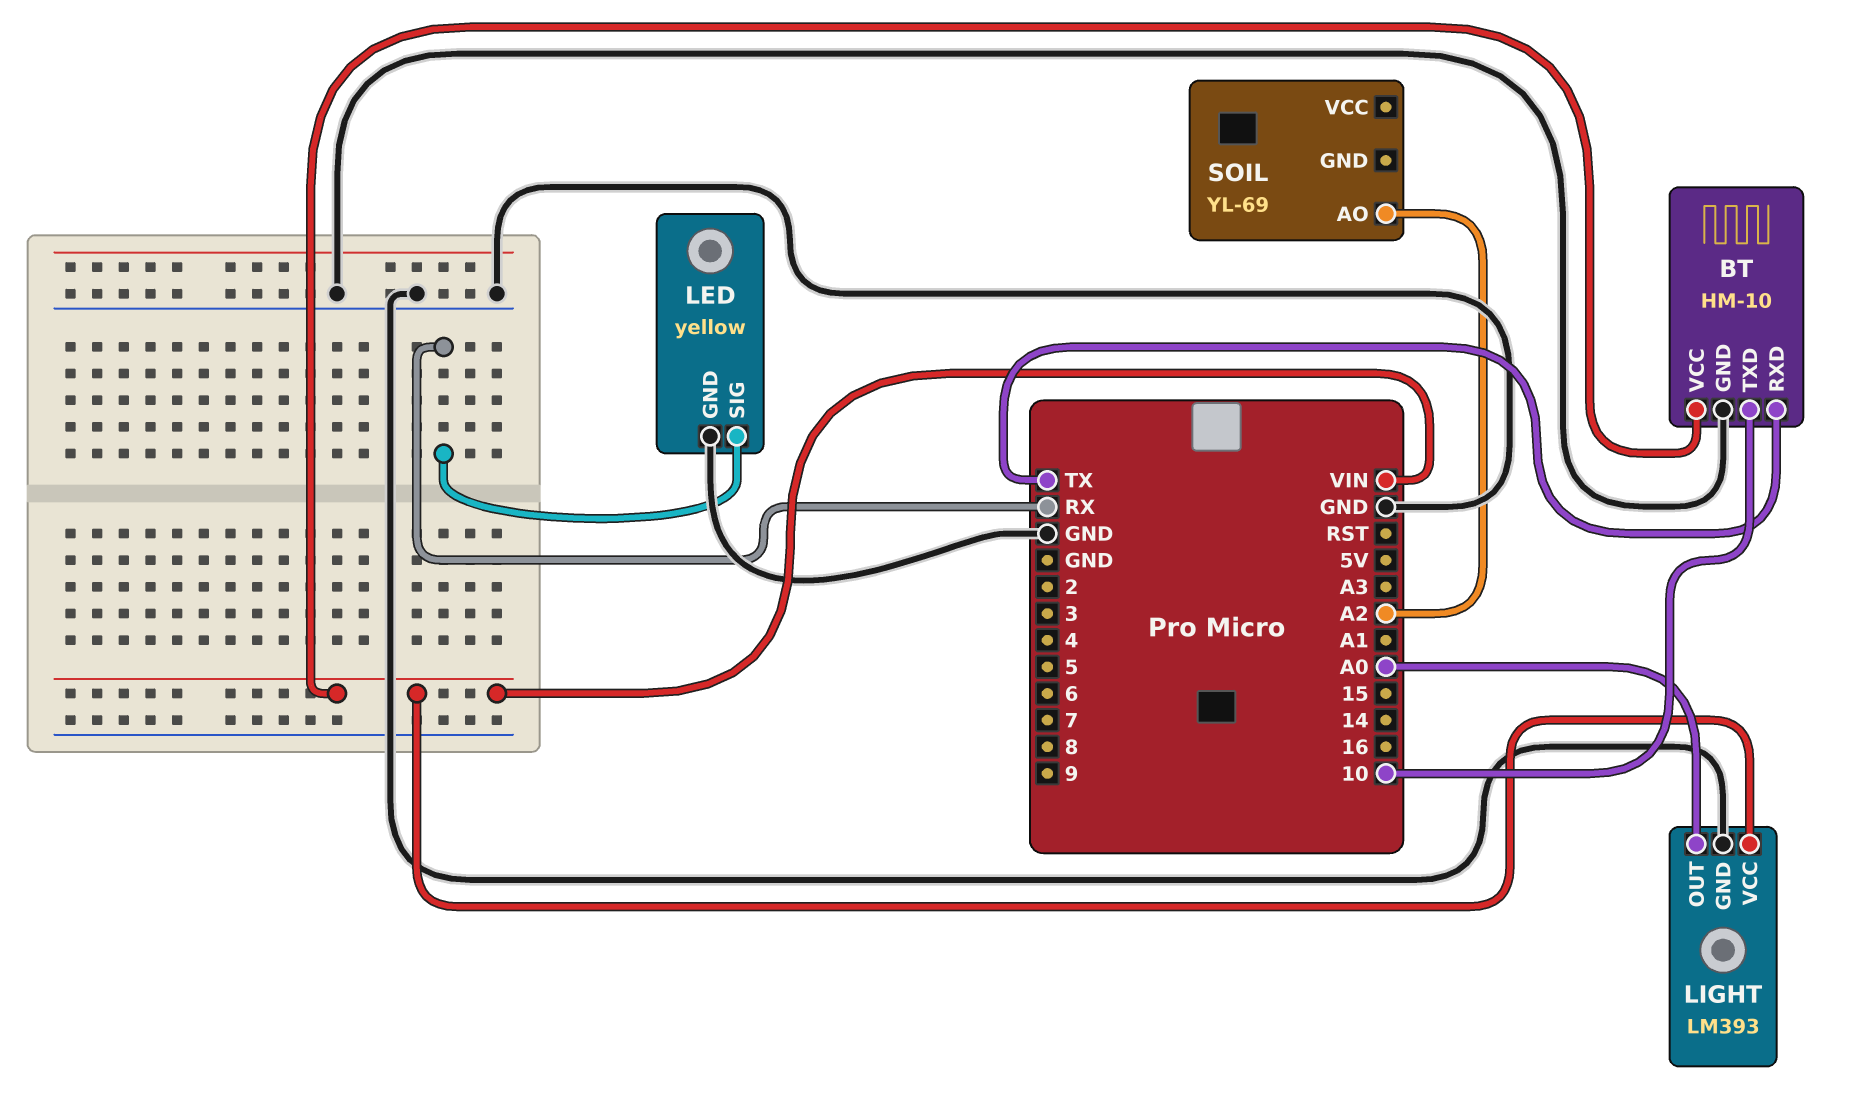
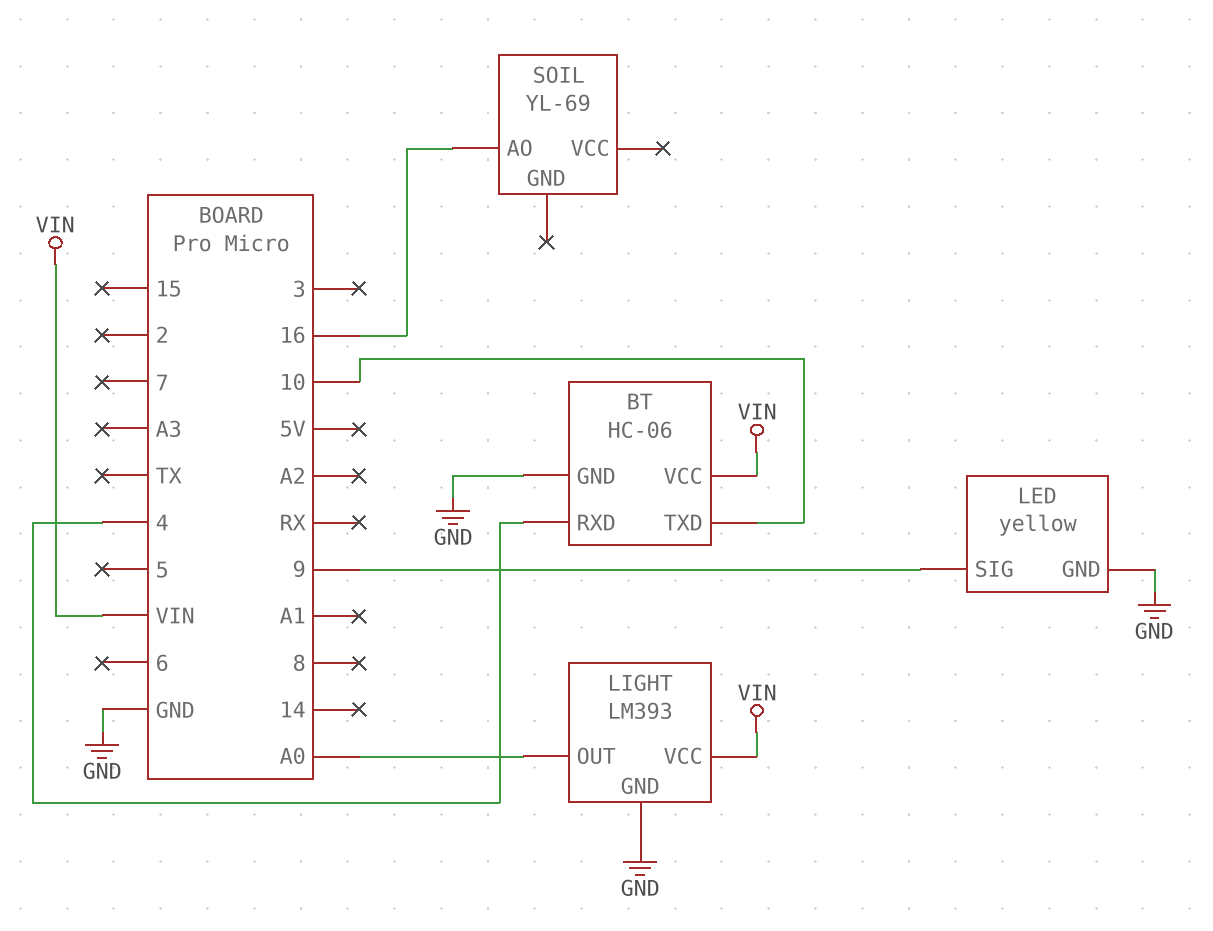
BT: HM-10 -> HC-06
BT pin RXD: TX -> 4
LED pin SIG: RX -> 9
SOIL pin AO: A2 -> 16

